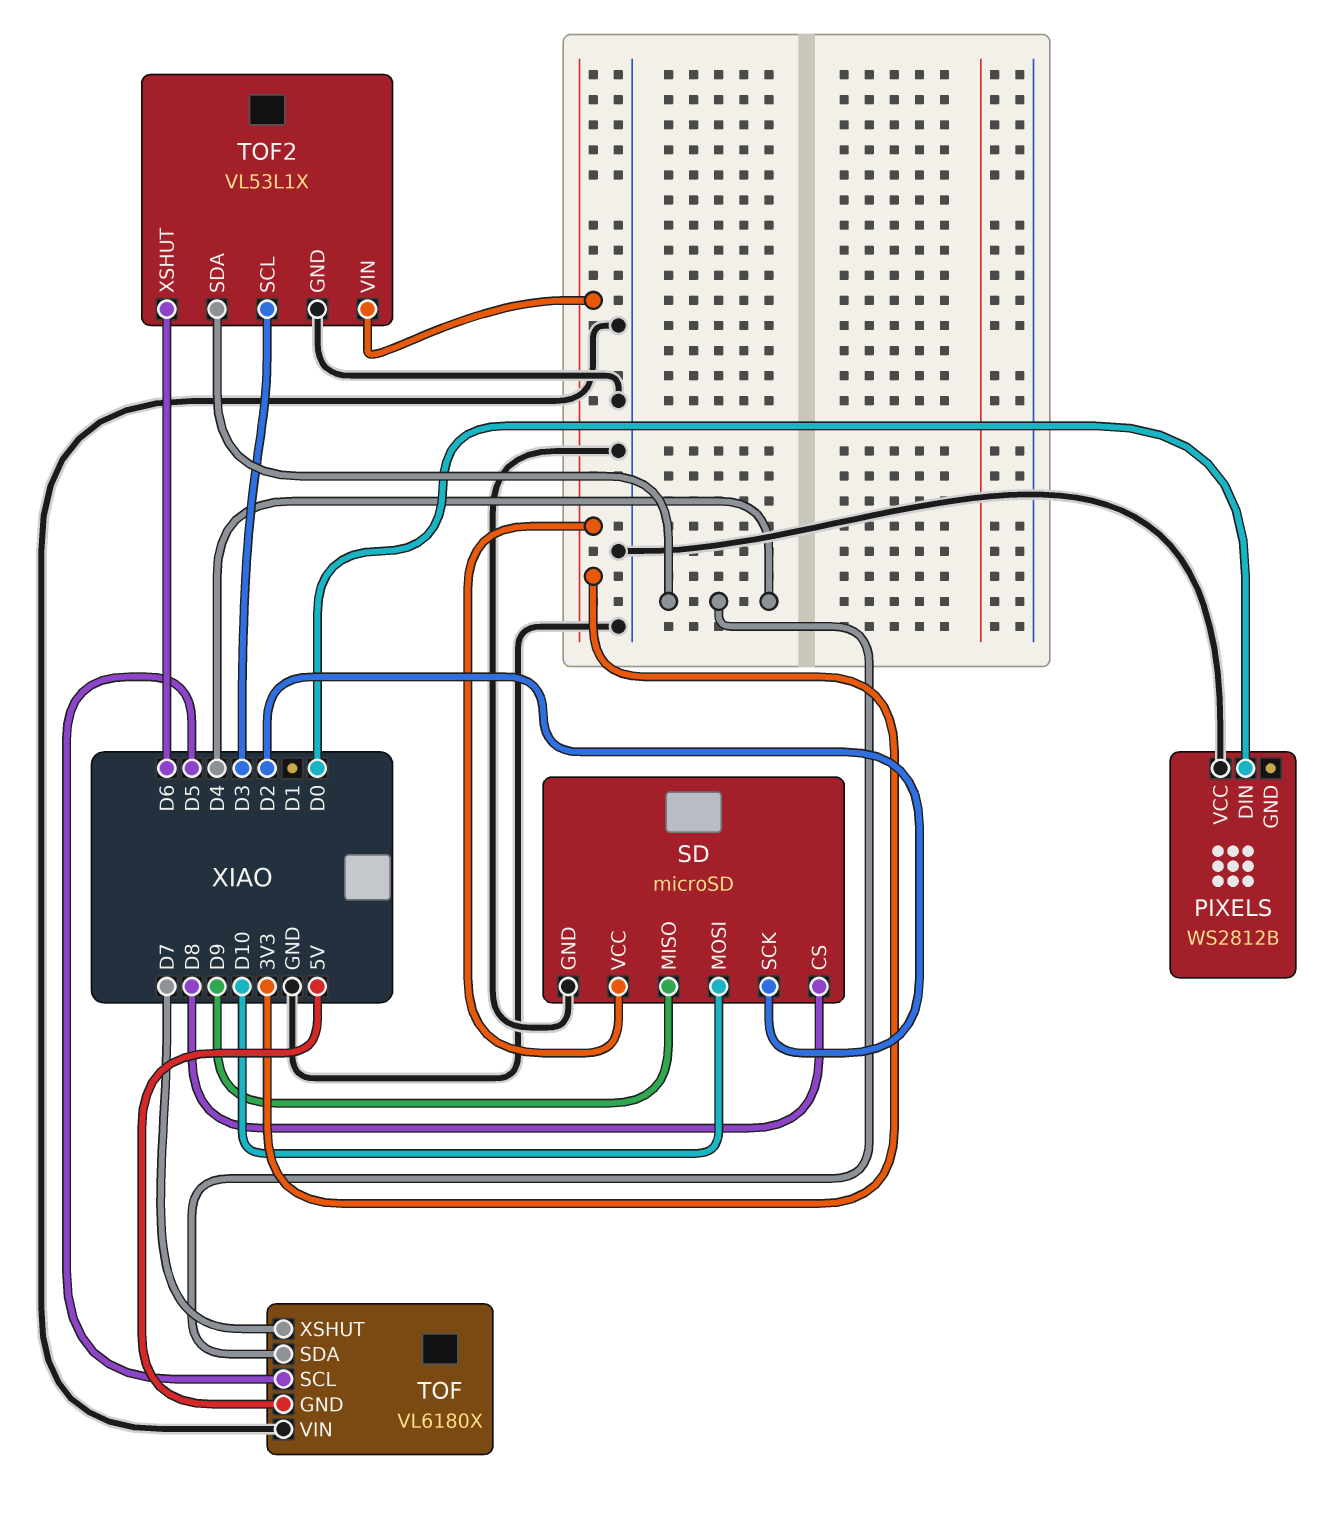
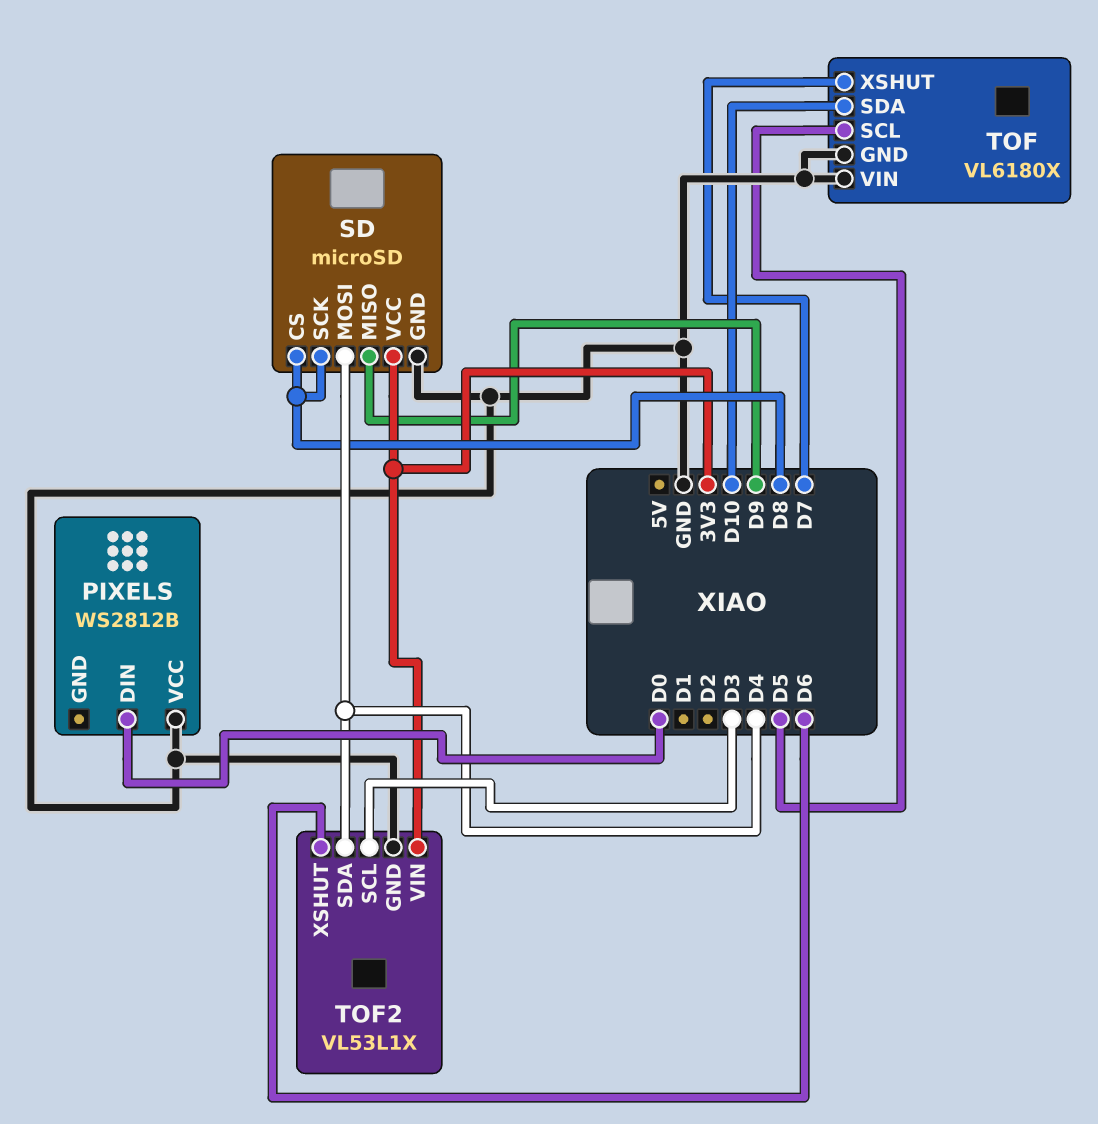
SD pin MOSI: D10 -> D4
SD pin SCK: D2 -> D8
TOF pin GND: 5V -> GND
TOF pin SDA: D4 -> D10

